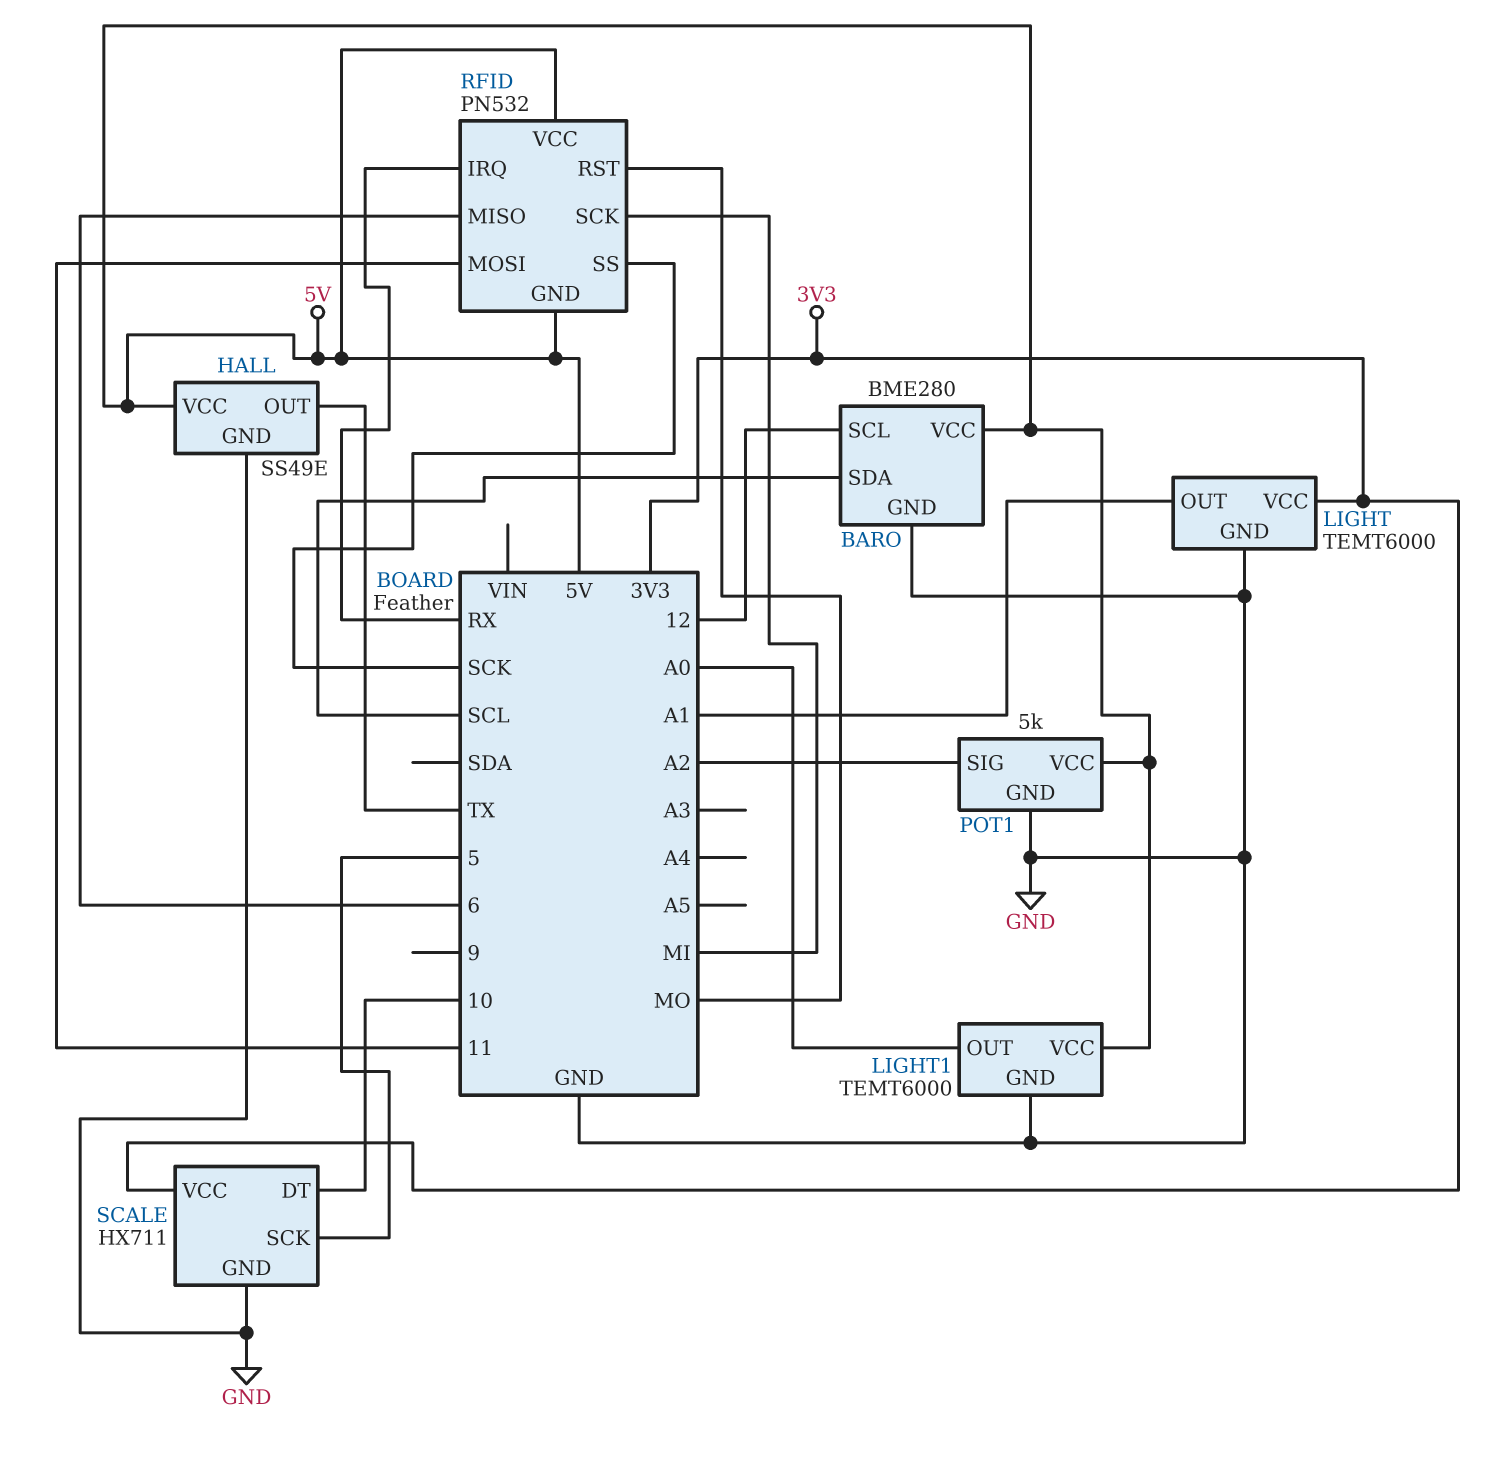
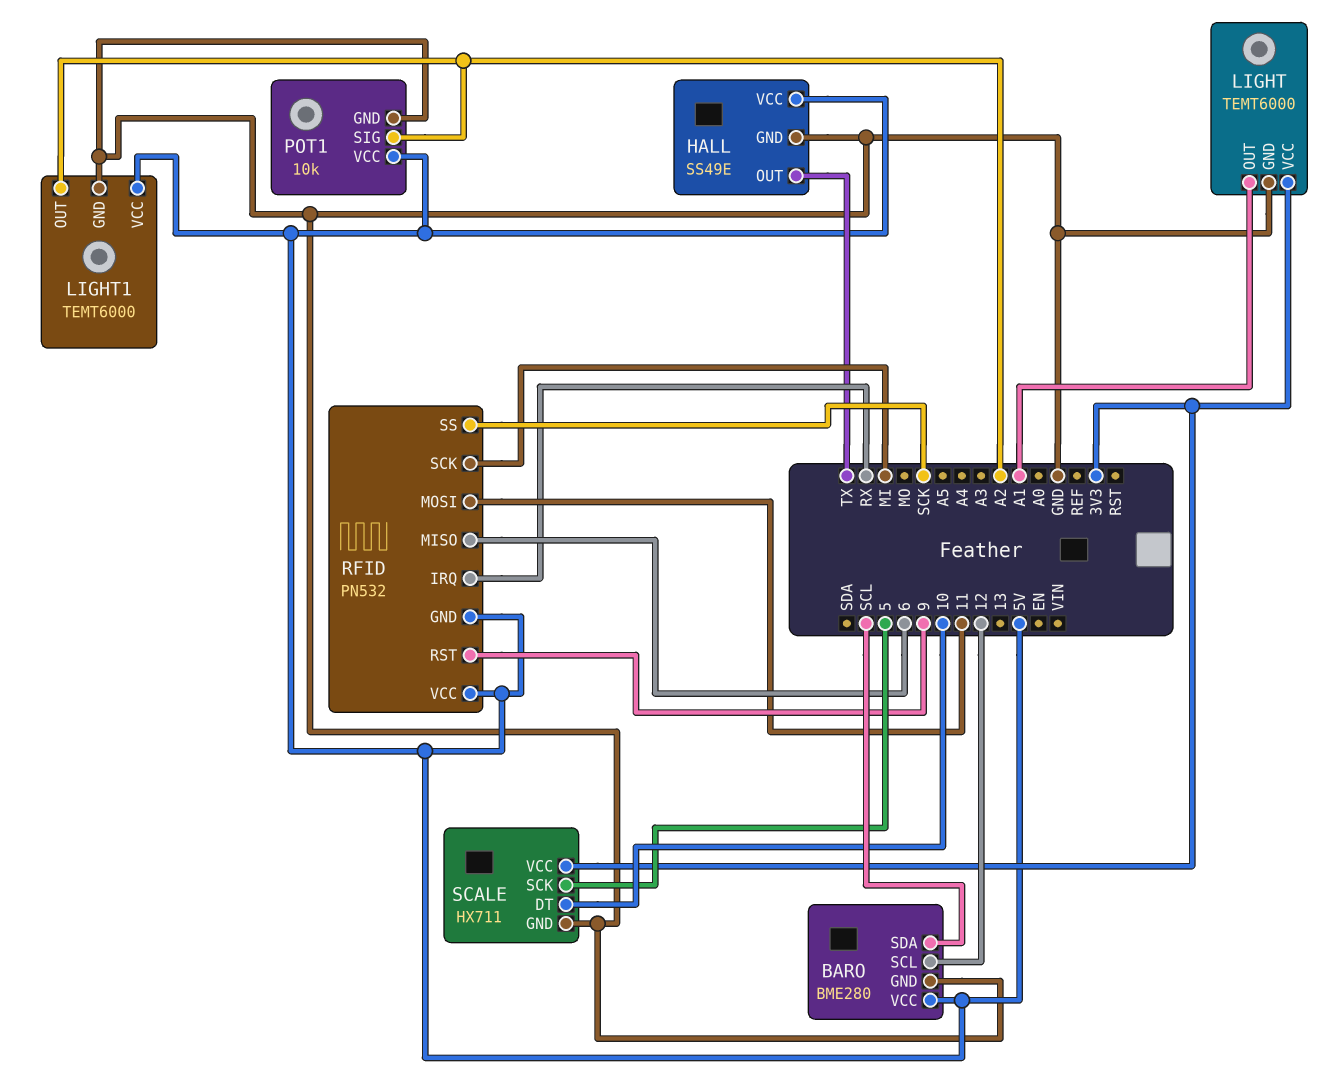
LIGHT1 pin OUT: A0 -> A2
POT1: 5k -> 10k
RFID pin RST: MO -> 9

